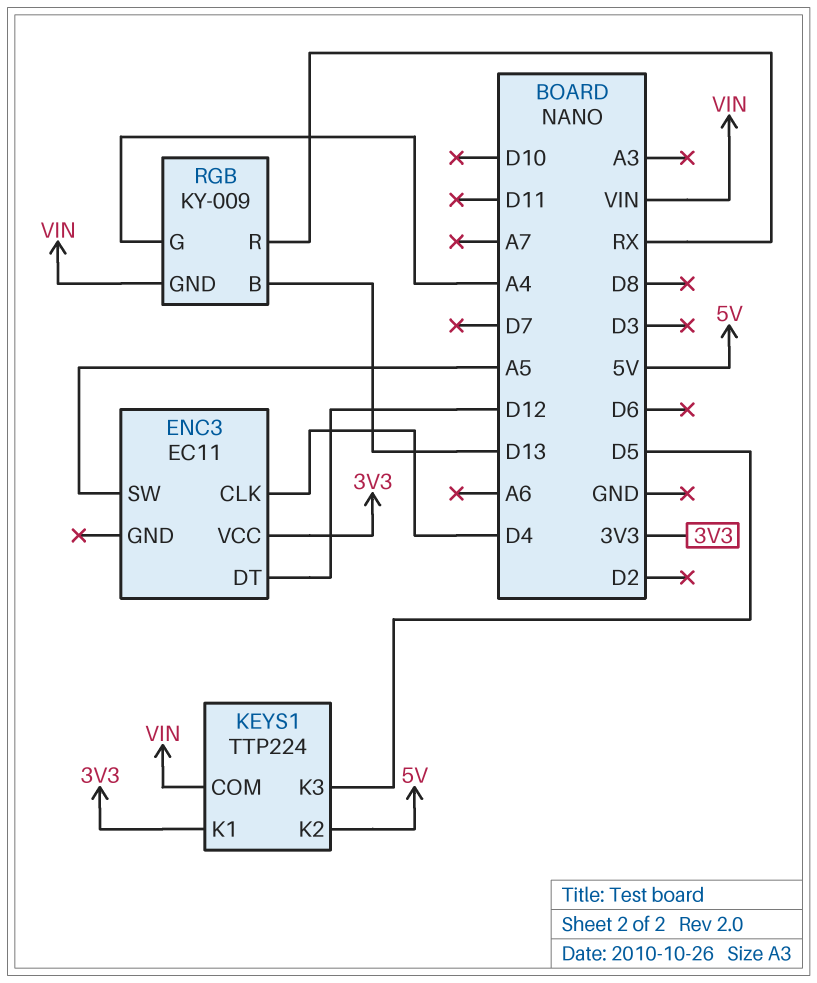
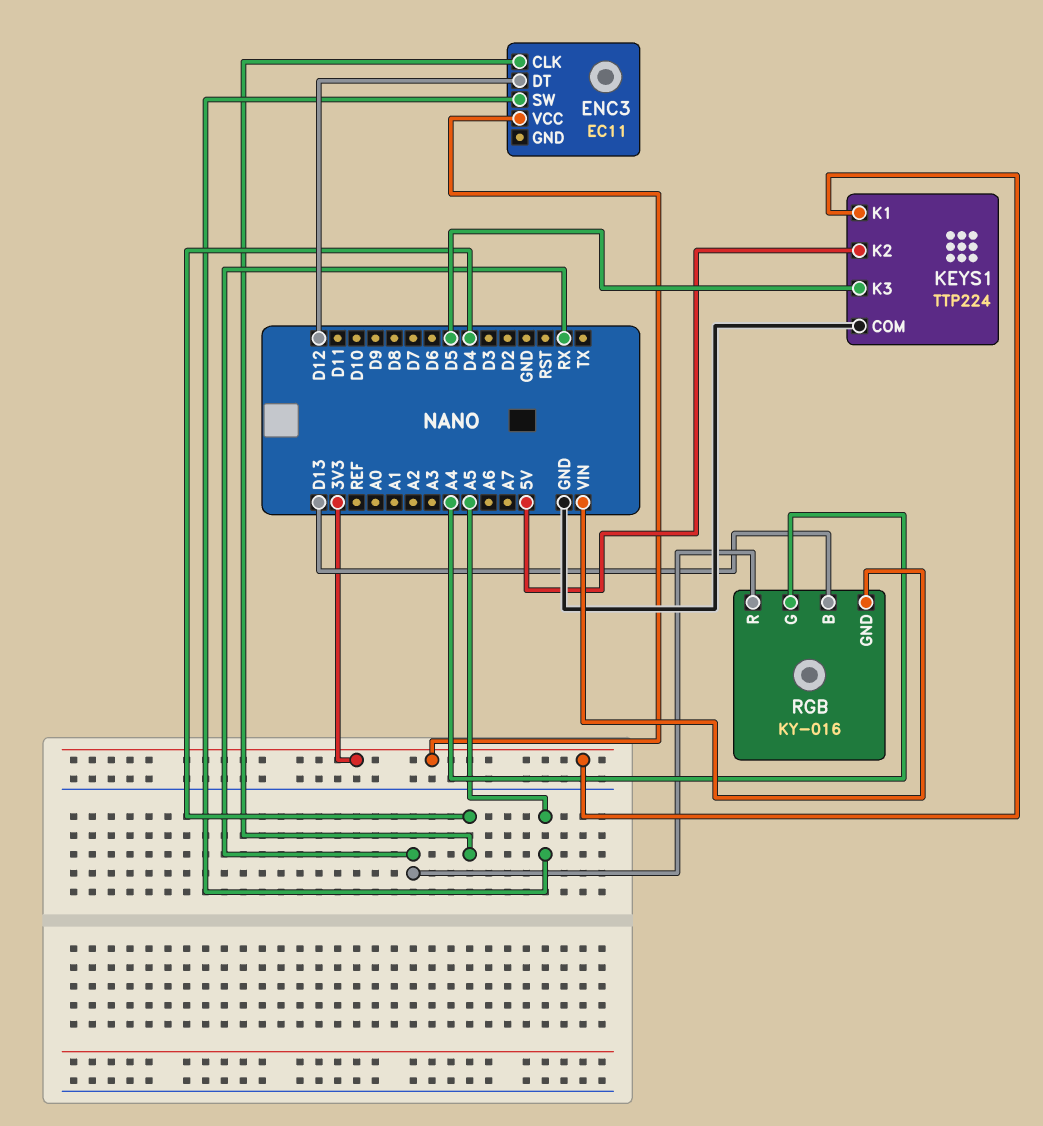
KEYS1 pin COM: VIN -> GND
RGB: KY-009 -> KY-016

